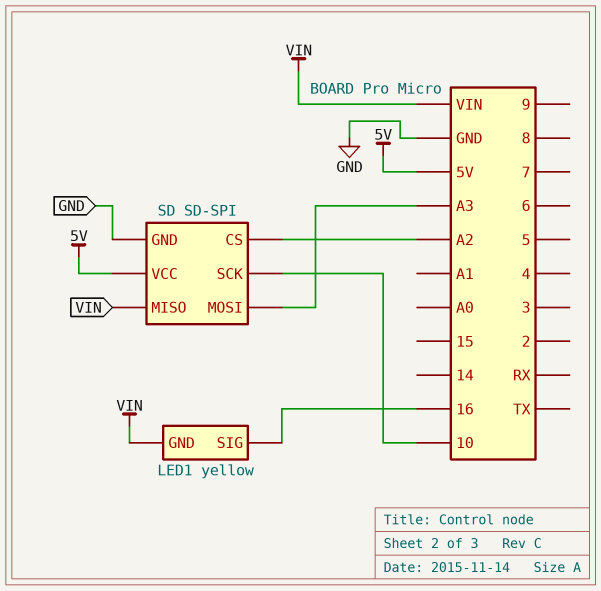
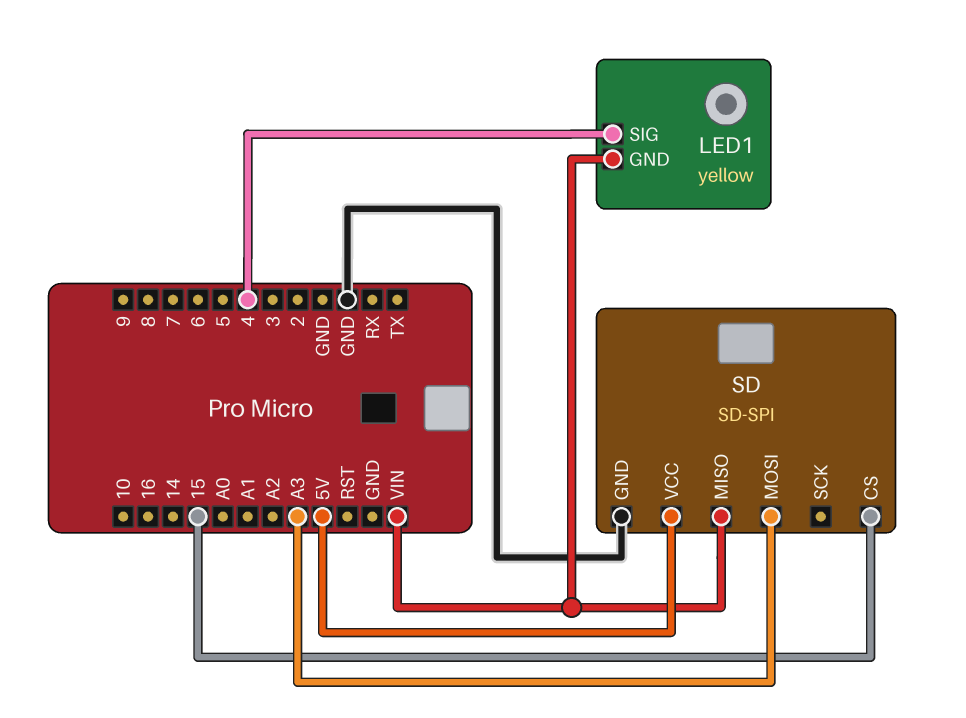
LED1 pin SIG: 16 -> 4
SD pin CS: A2 -> 15
SD pin SCK: 10 -> none

